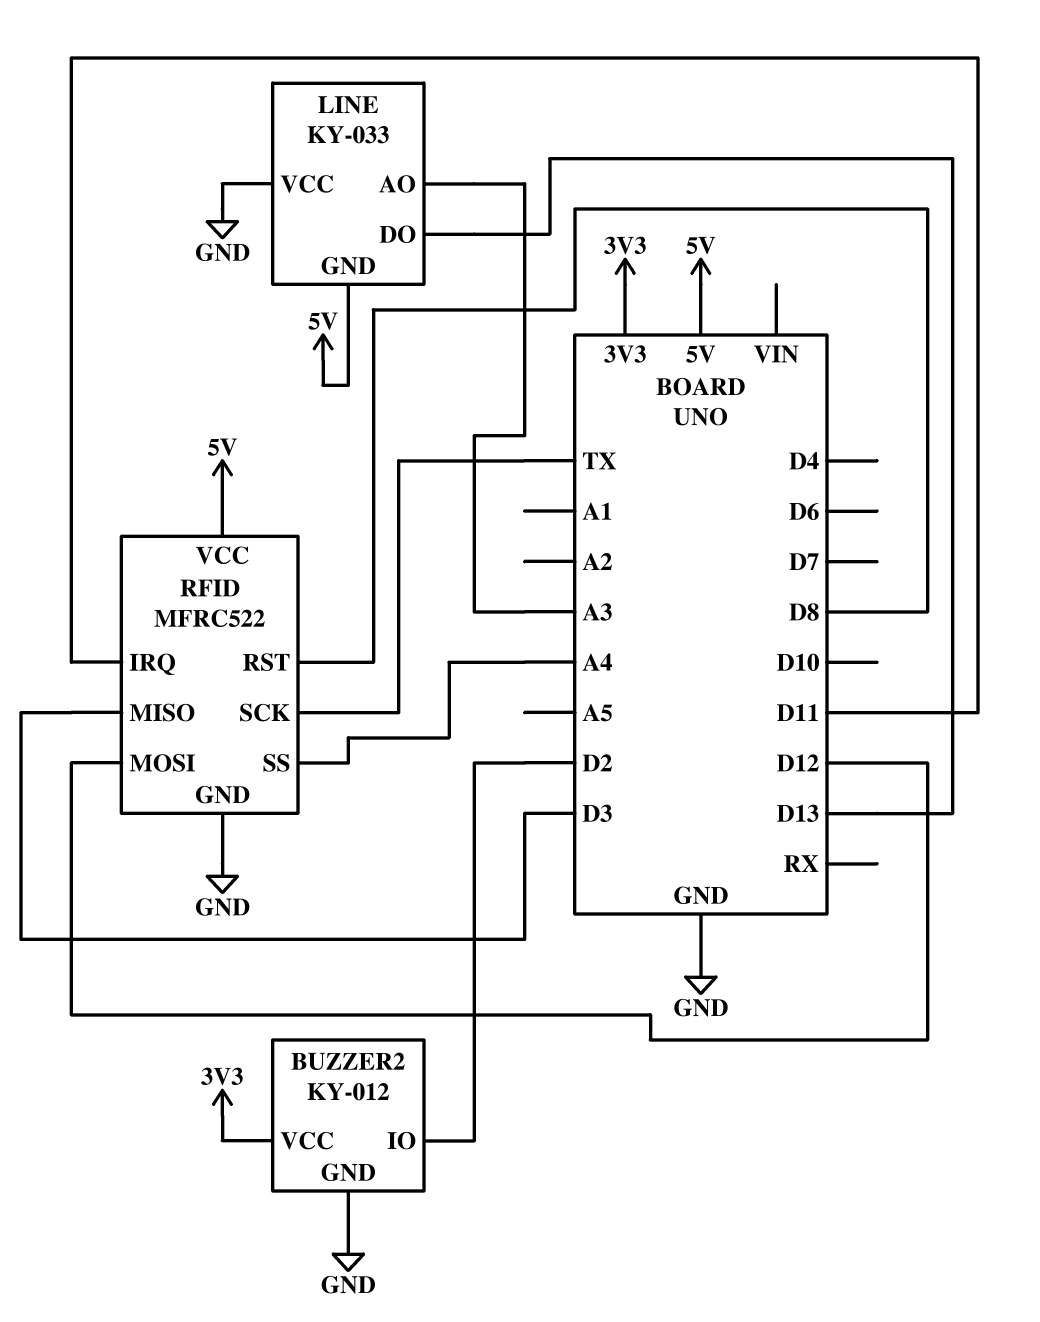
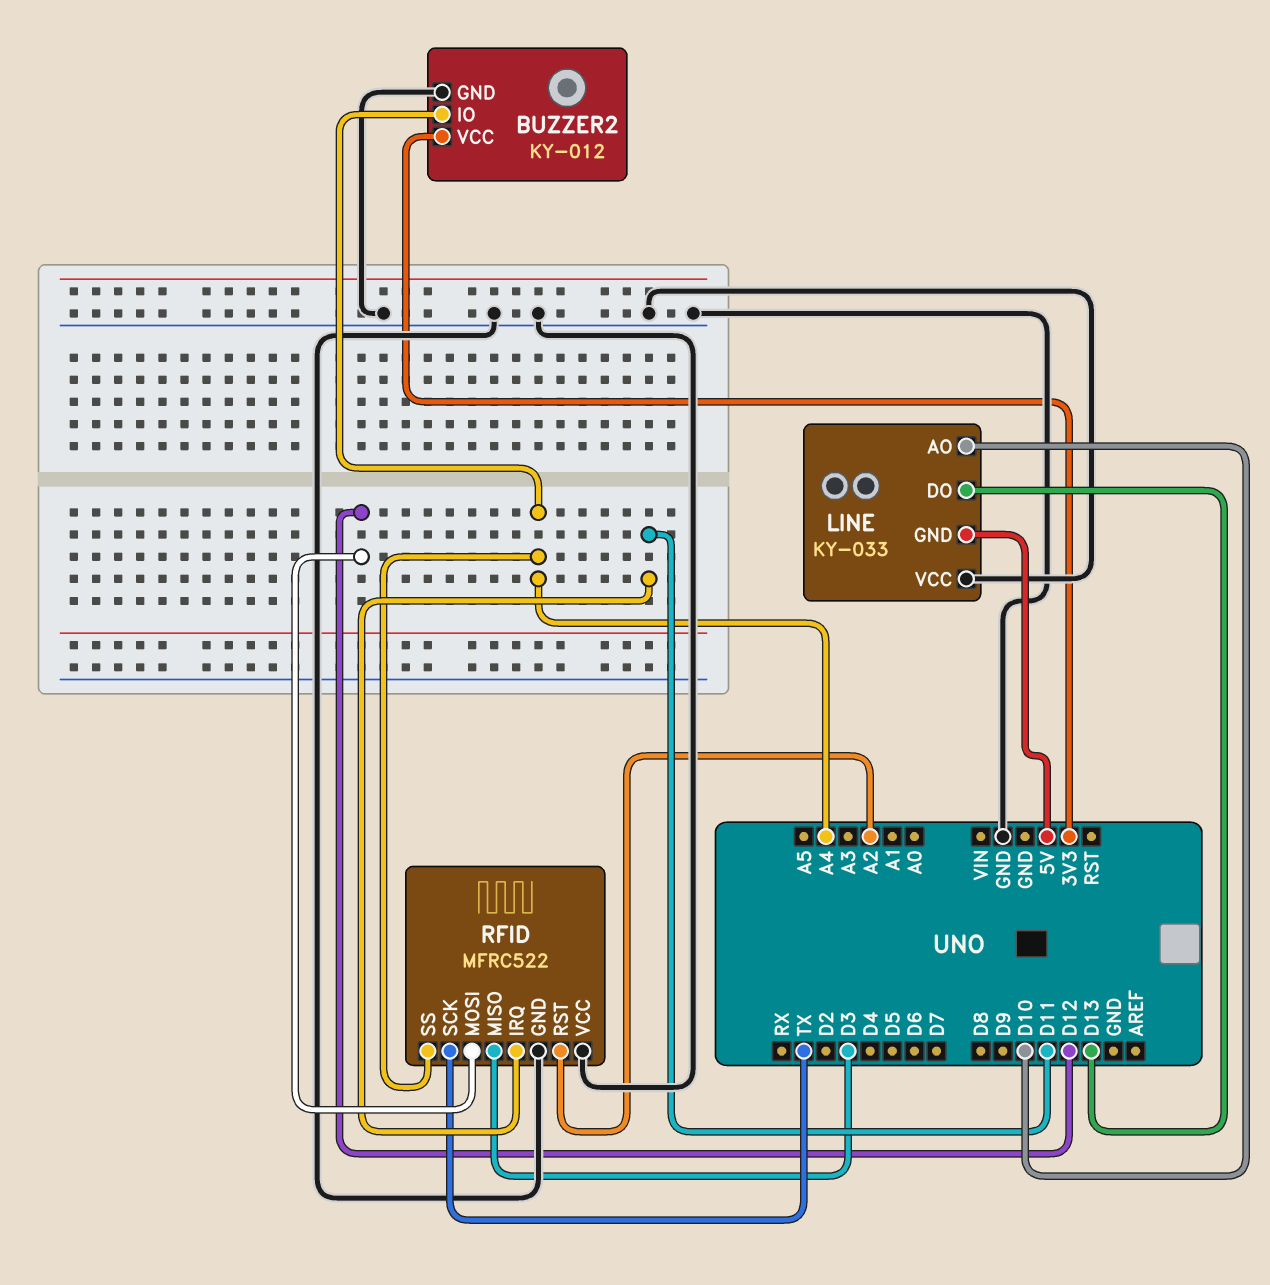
BUZZER2 pin IO: D2 -> A4
LINE pin AO: A3 -> D10
RFID pin RST: D8 -> A2
RFID pin VCC: 5V -> GND

